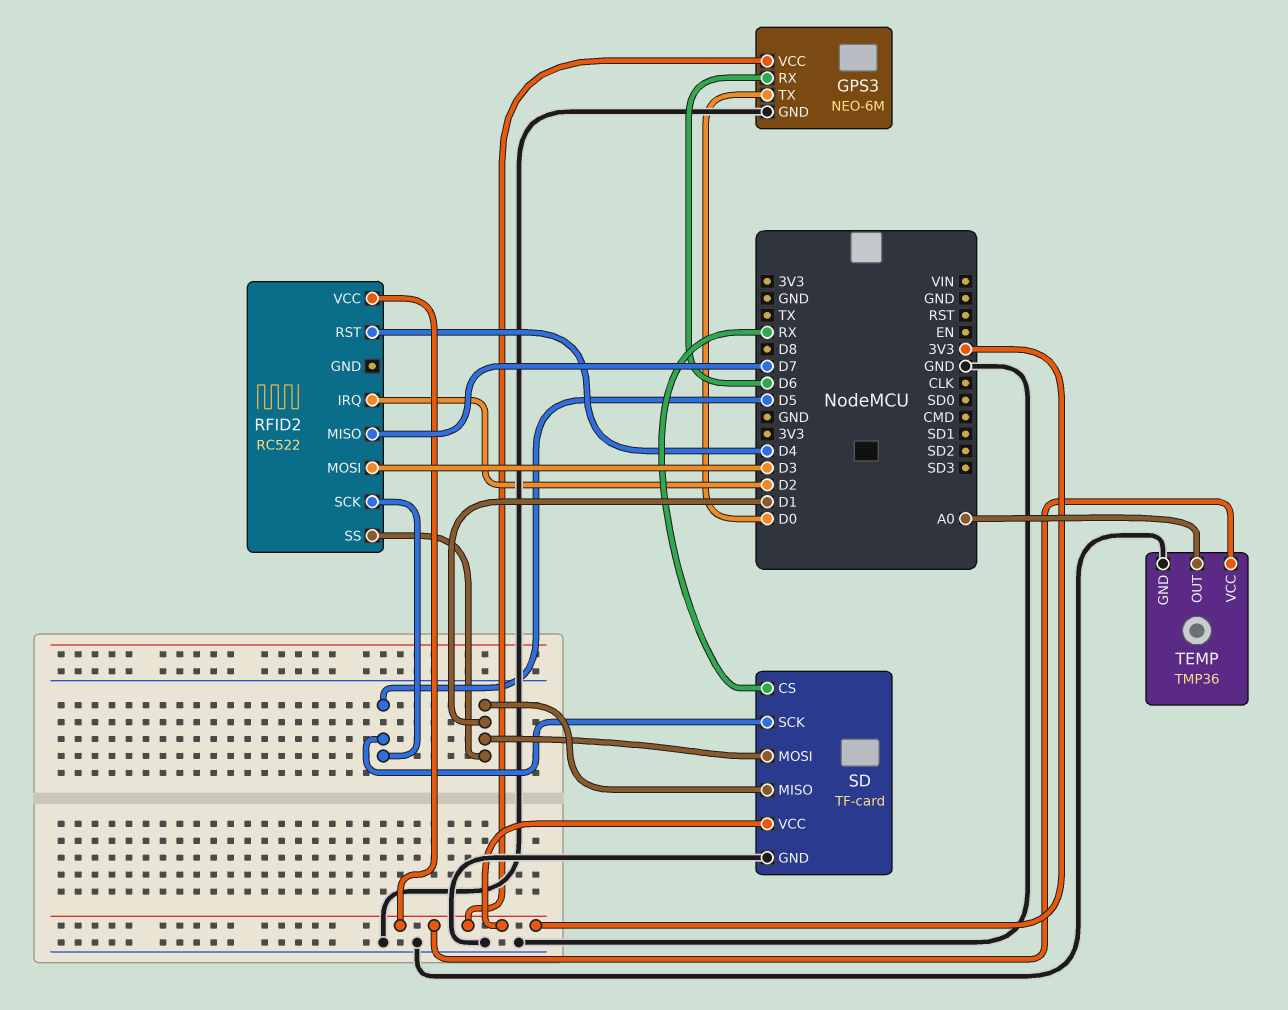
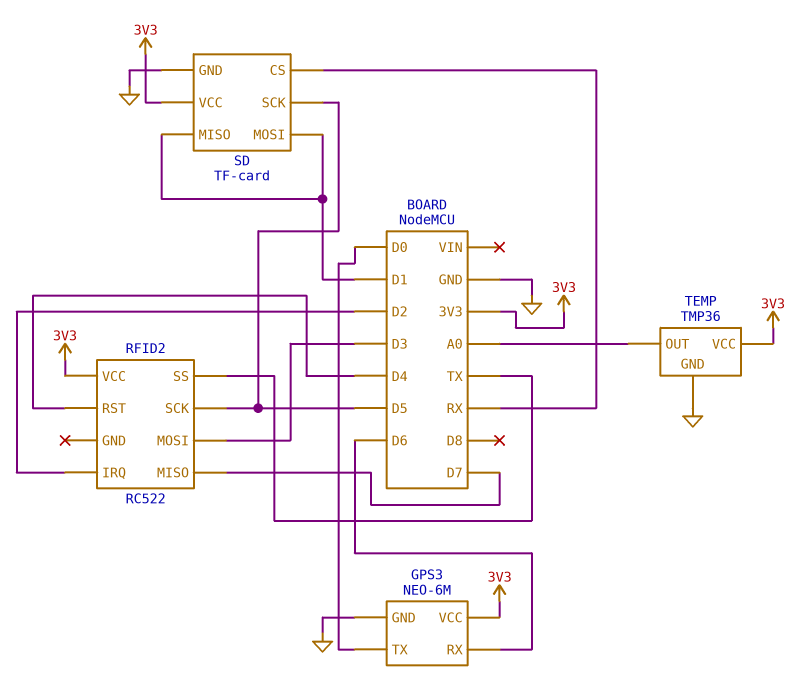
RFID2 pin SS: D1 -> TX

